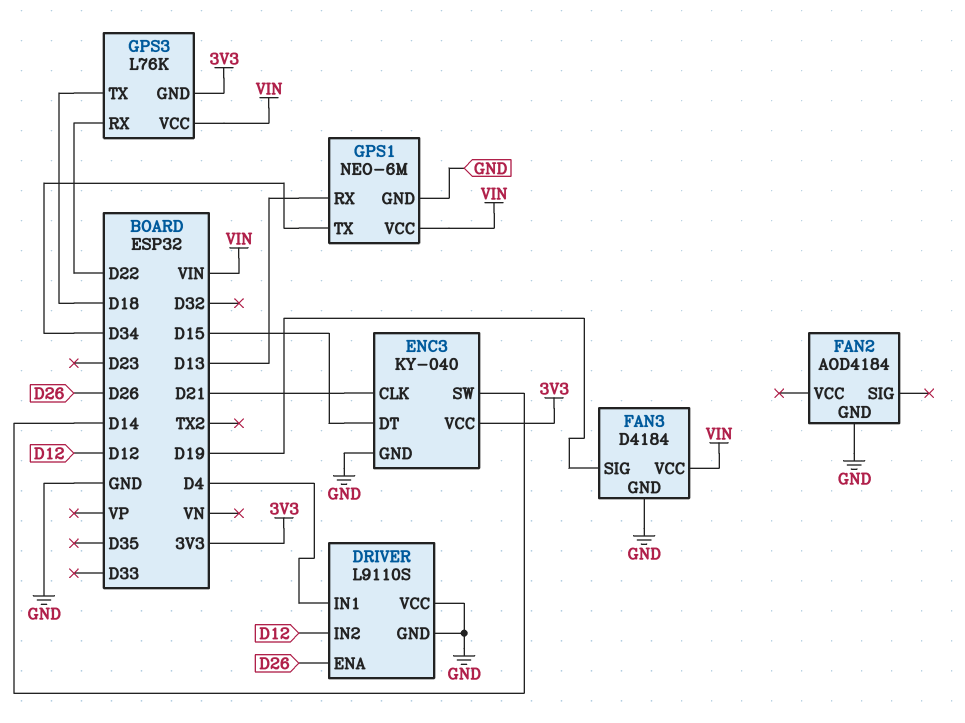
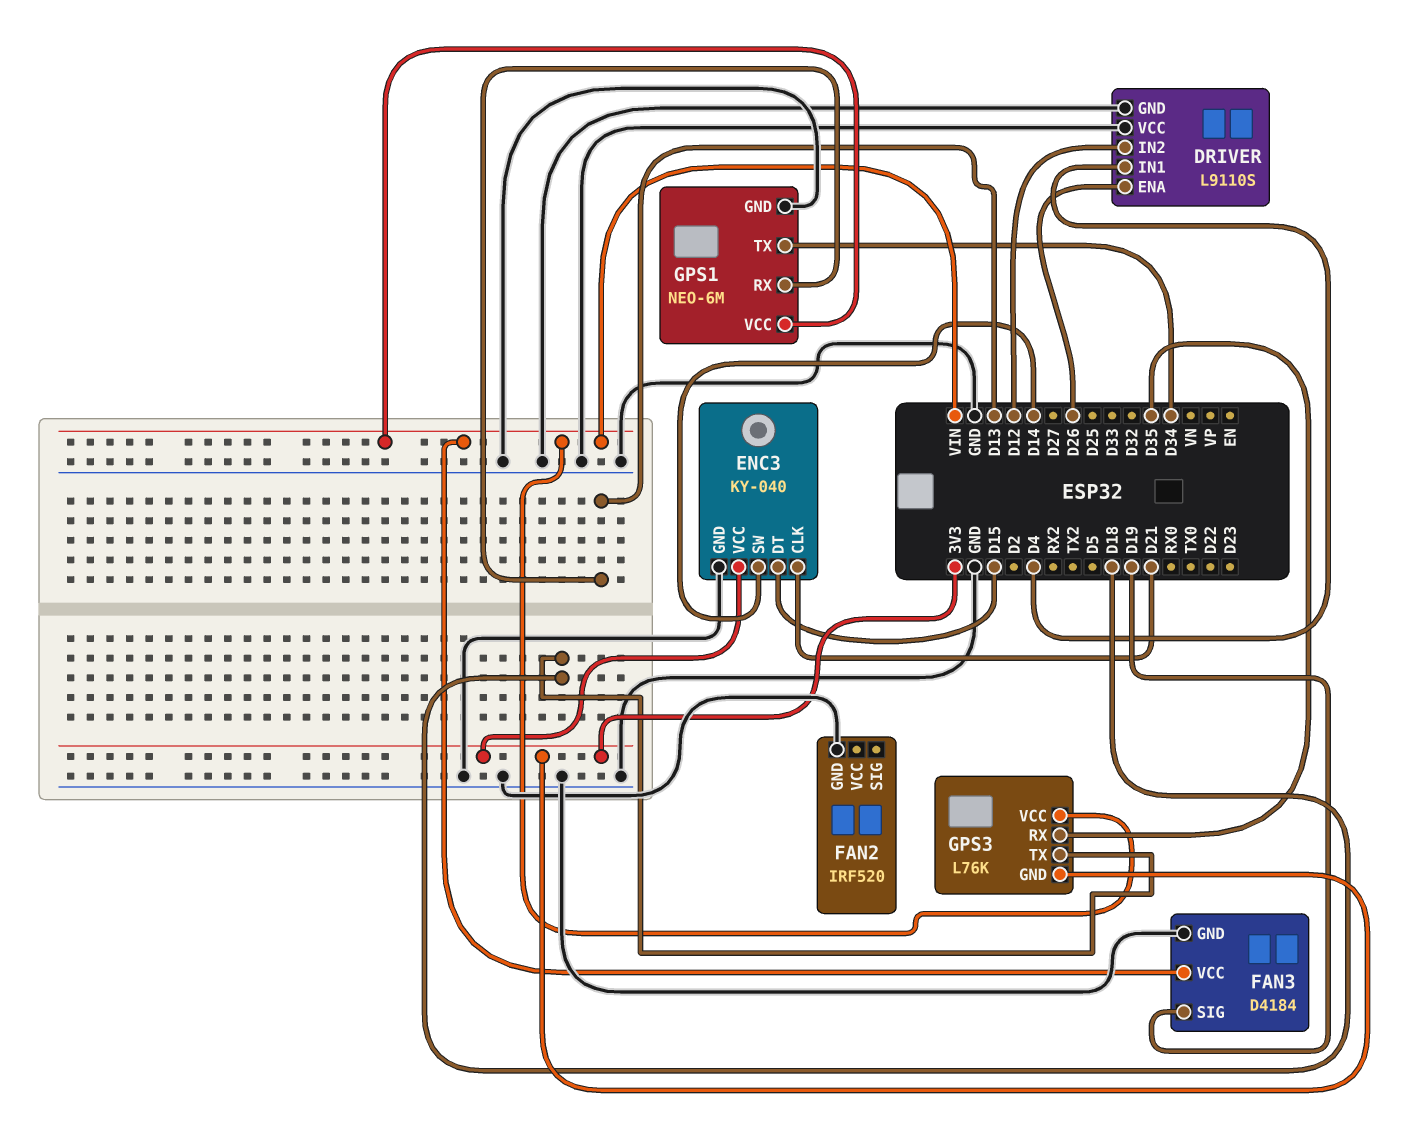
FAN2: AOD4184 -> IRF520
GPS3 pin RX: D22 -> D35

